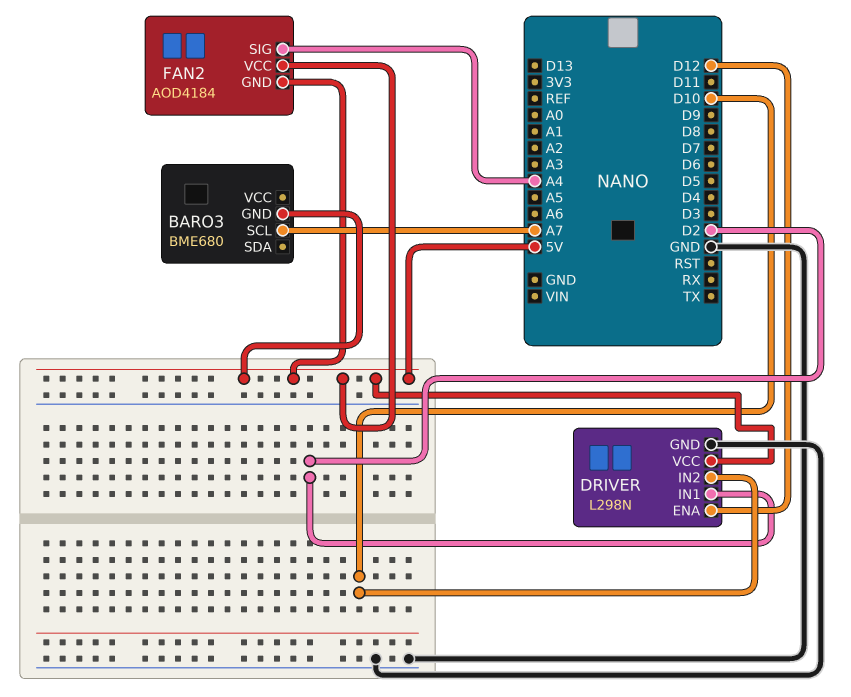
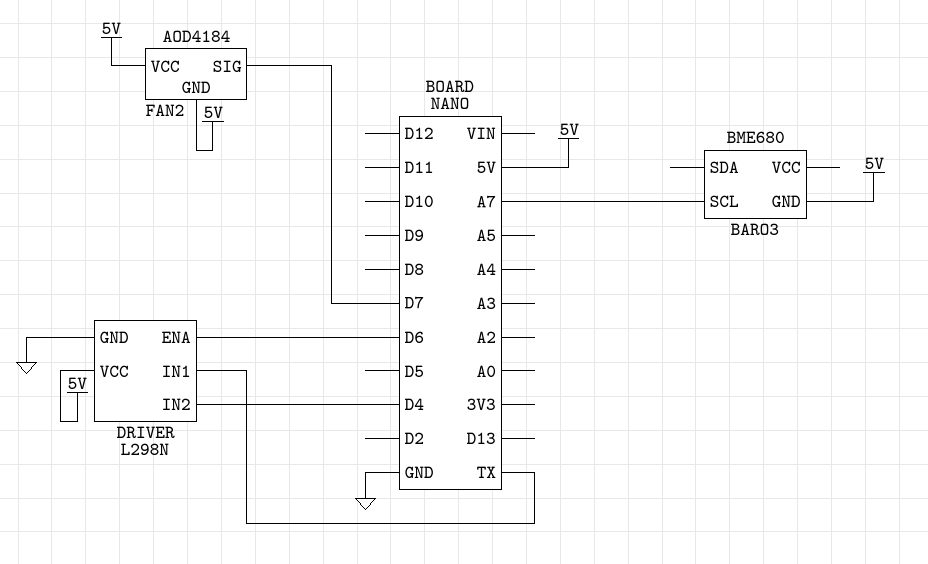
DRIVER pin ENA: D12 -> D6
DRIVER pin IN1: D2 -> TX
DRIVER pin IN2: D10 -> D4
FAN2 pin SIG: A4 -> D7

